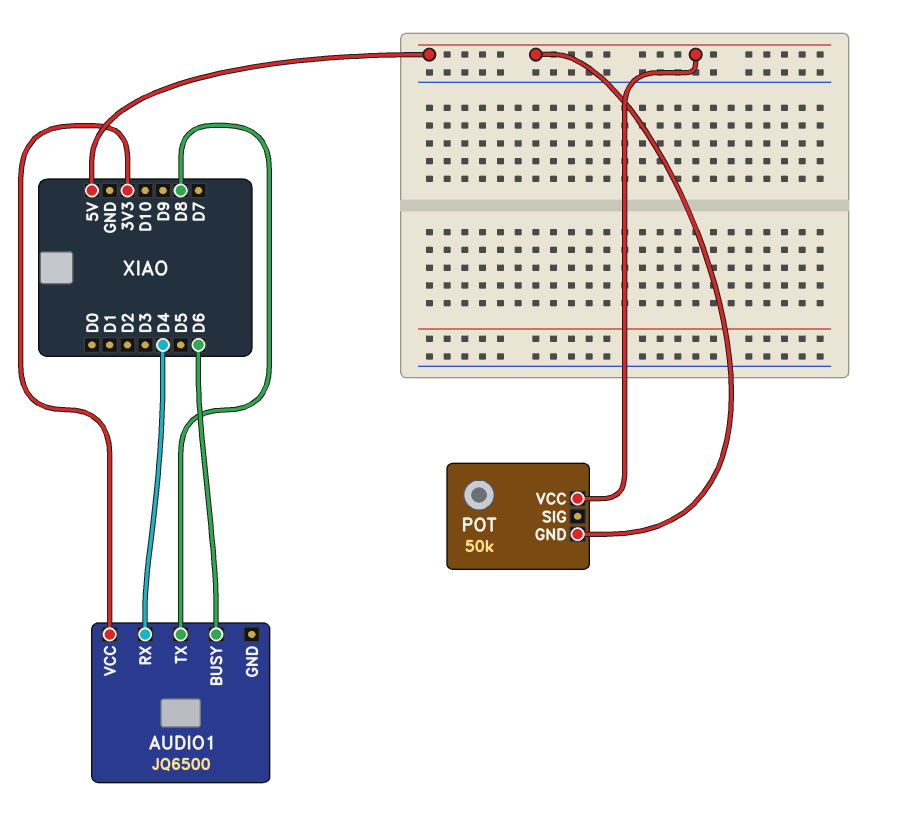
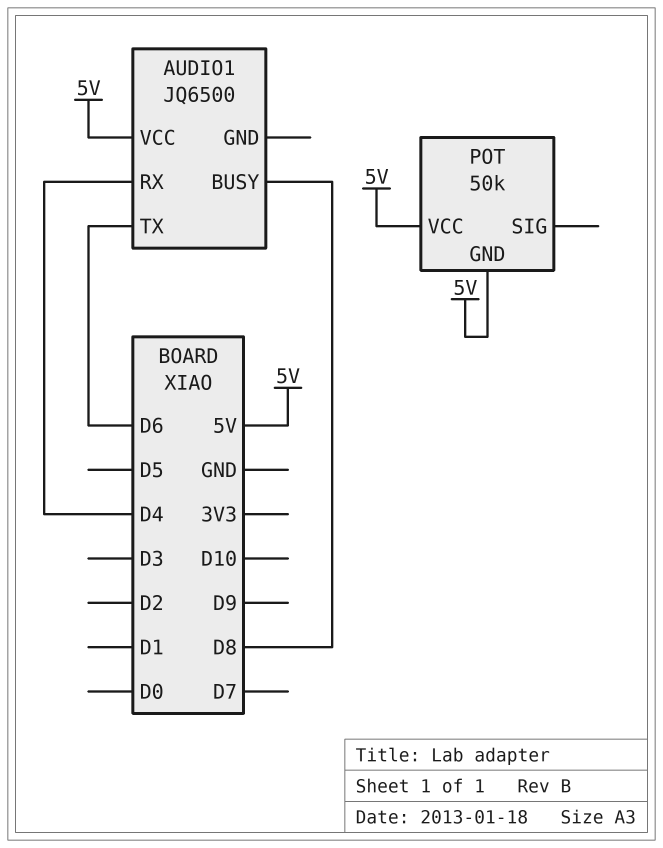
AUDIO1 pin BUSY: D6 -> D8
AUDIO1 pin TX: D8 -> D6
AUDIO1 pin VCC: 3V3 -> 5V

